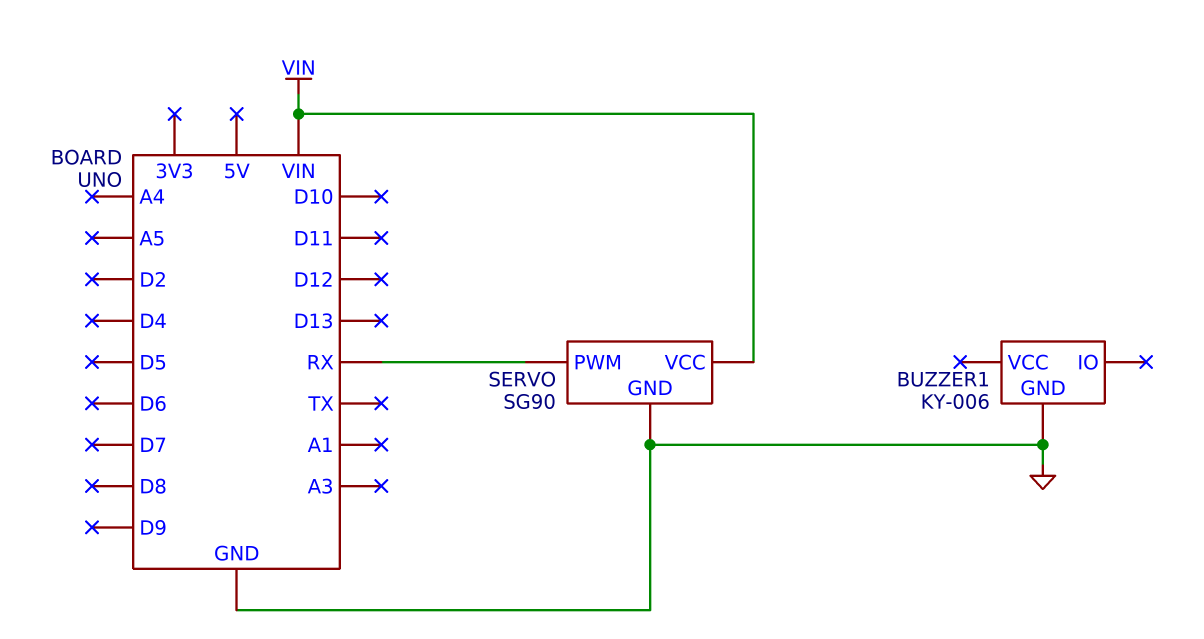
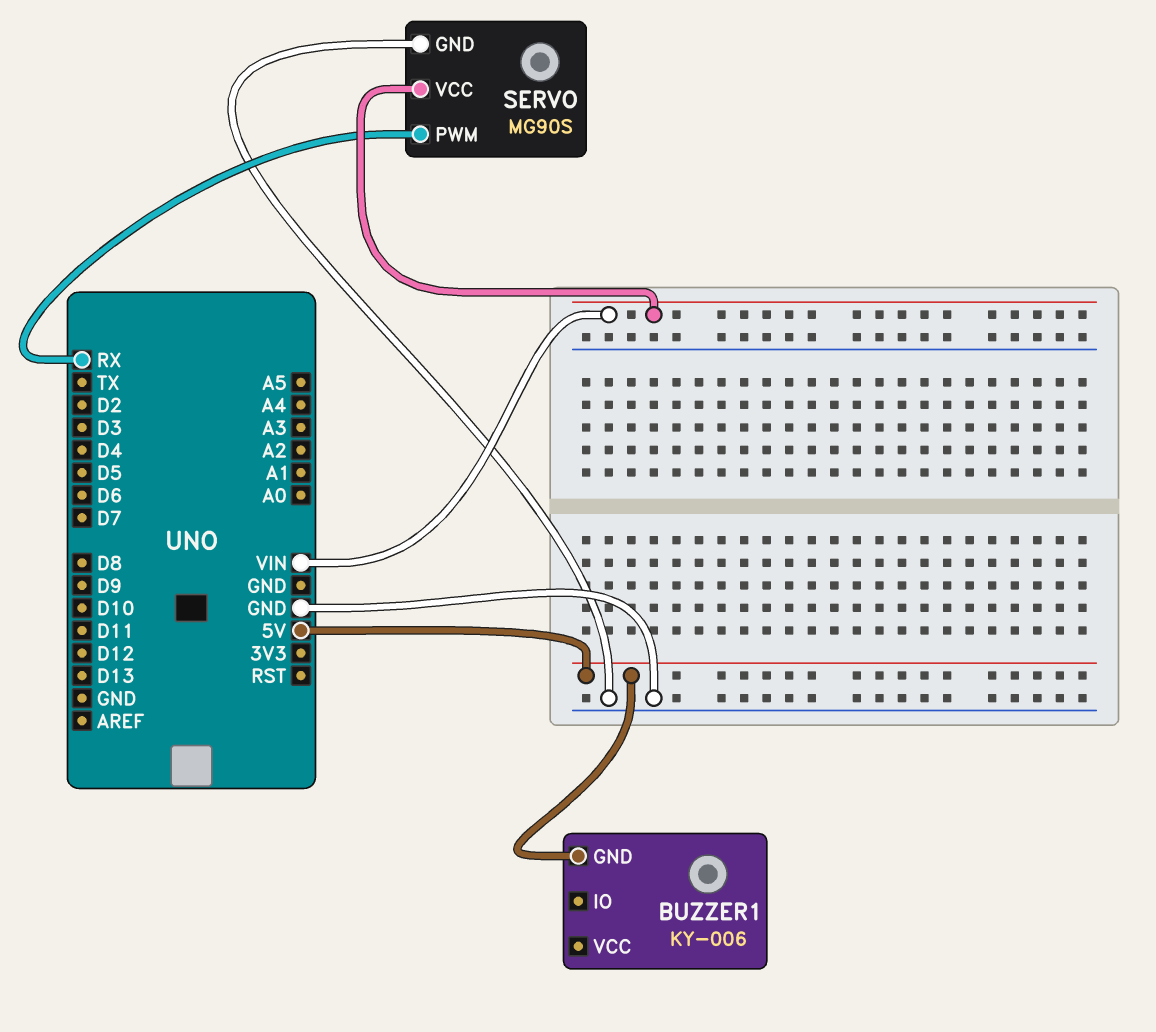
BUZZER1 pin GND: GND -> 5V
SERVO: SG90 -> MG90S

